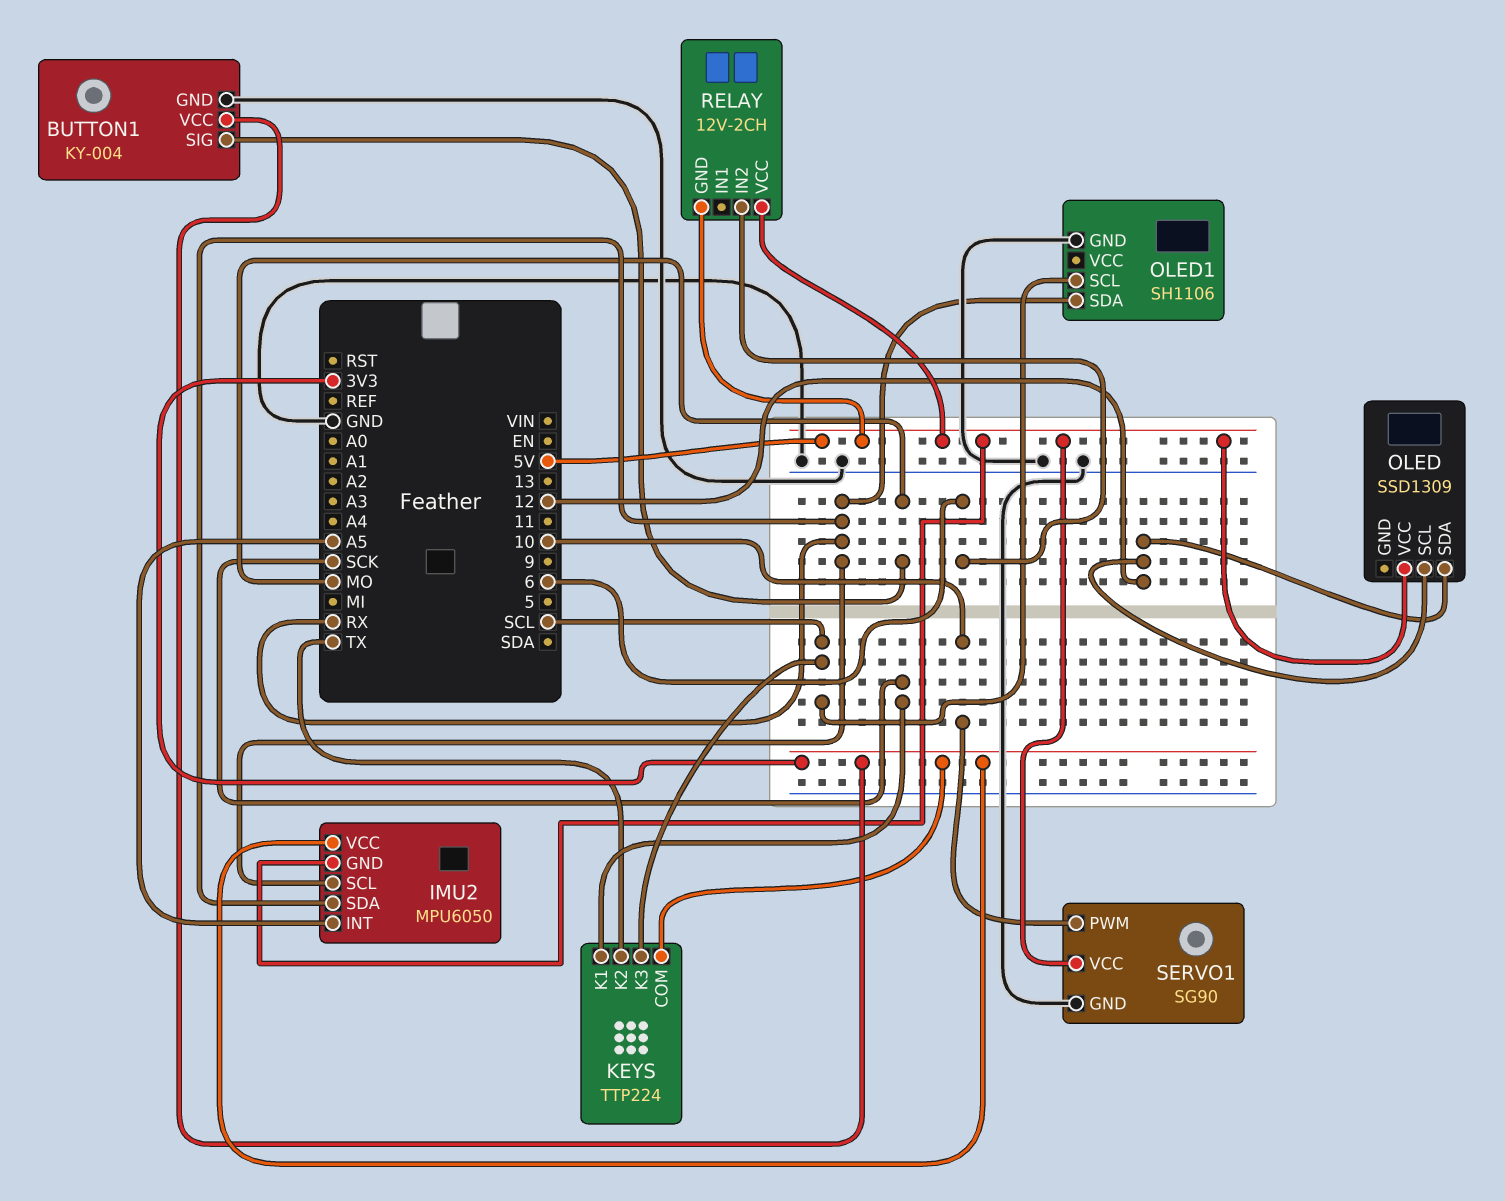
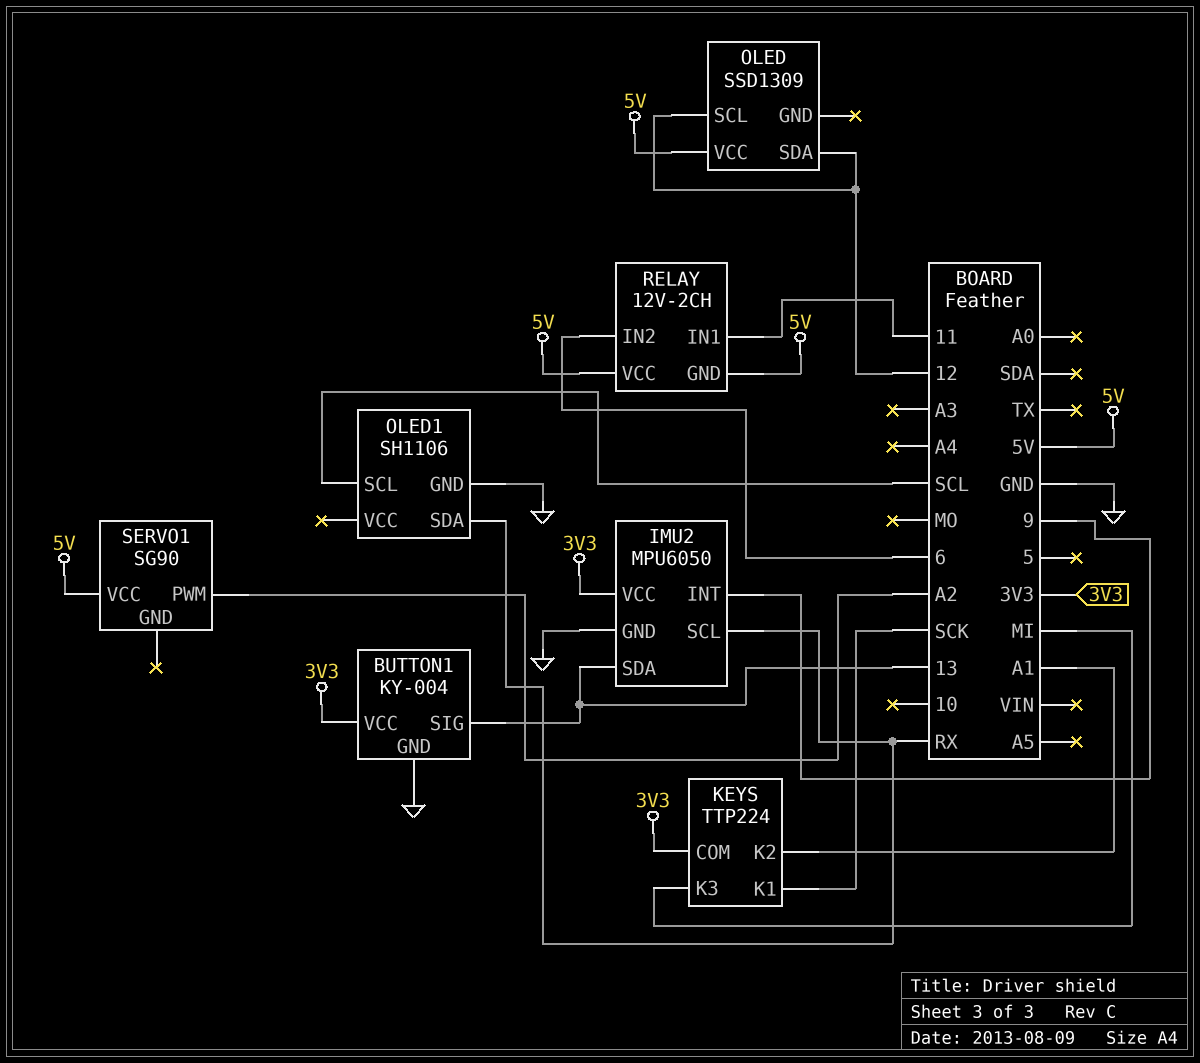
BUTTON1 pin SIG: MO -> 13
IMU2 pin GND: 5V -> GND
IMU2 pin INT: A5 -> 9
IMU2 pin SDA: RX -> 13
KEYS pin K2: TX -> A1
KEYS pin K3: SCL -> MI
RELAY pin IN1: none -> 11
SERVO1 pin GND: GND -> none
SERVO1 pin PWM: 10 -> A2

